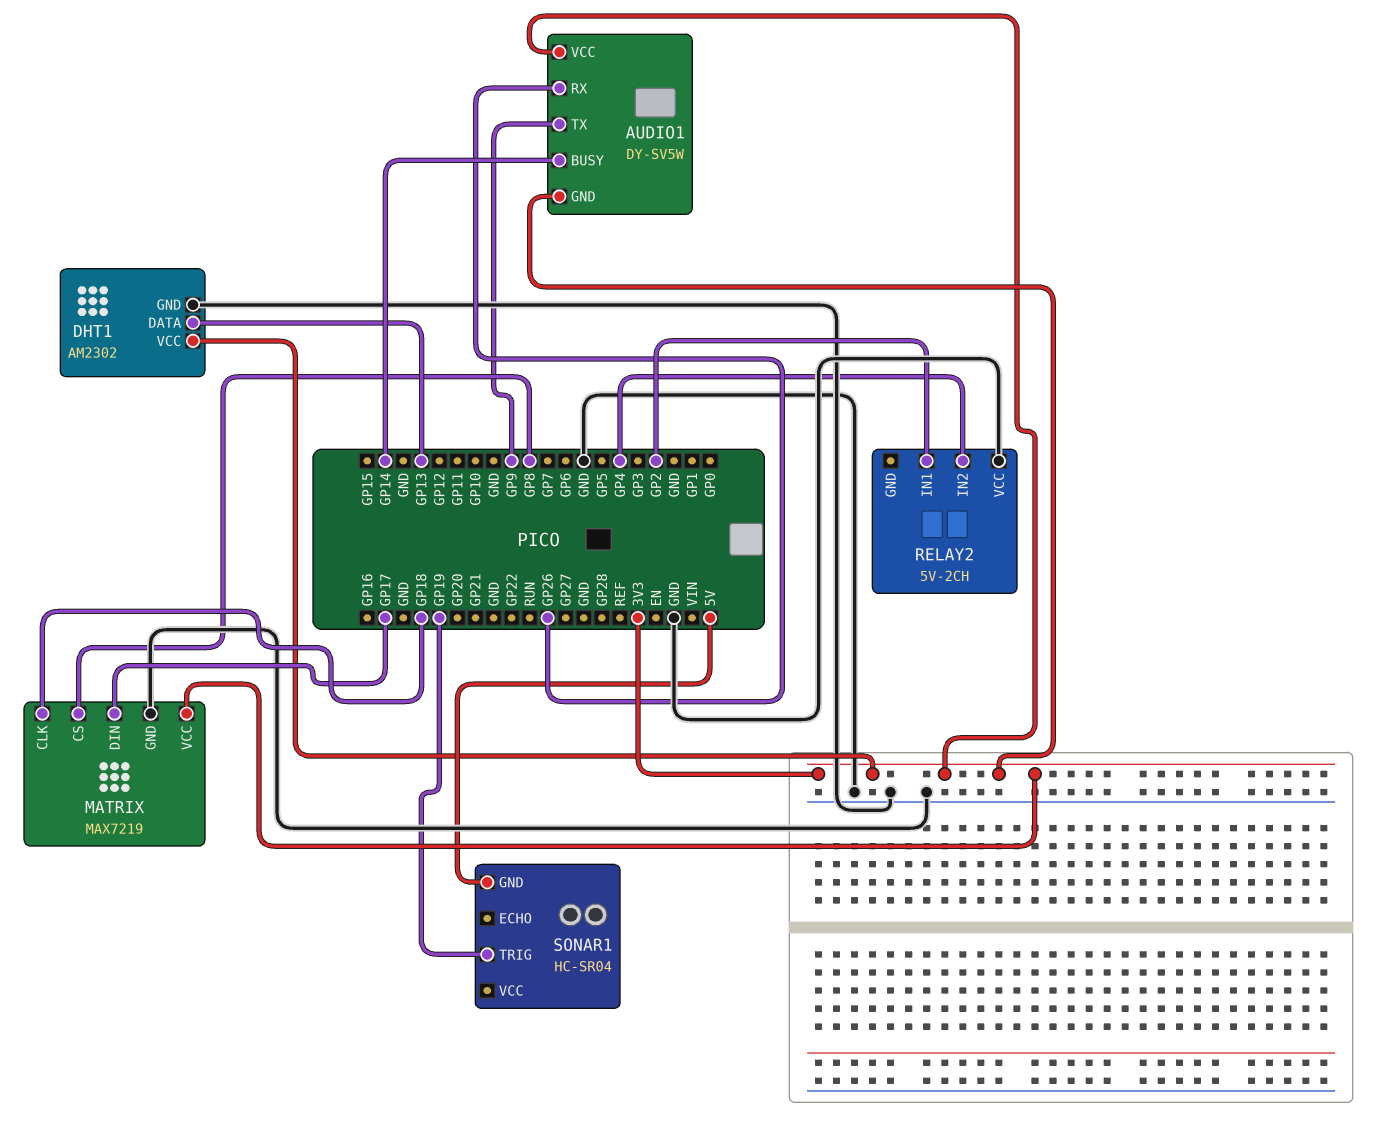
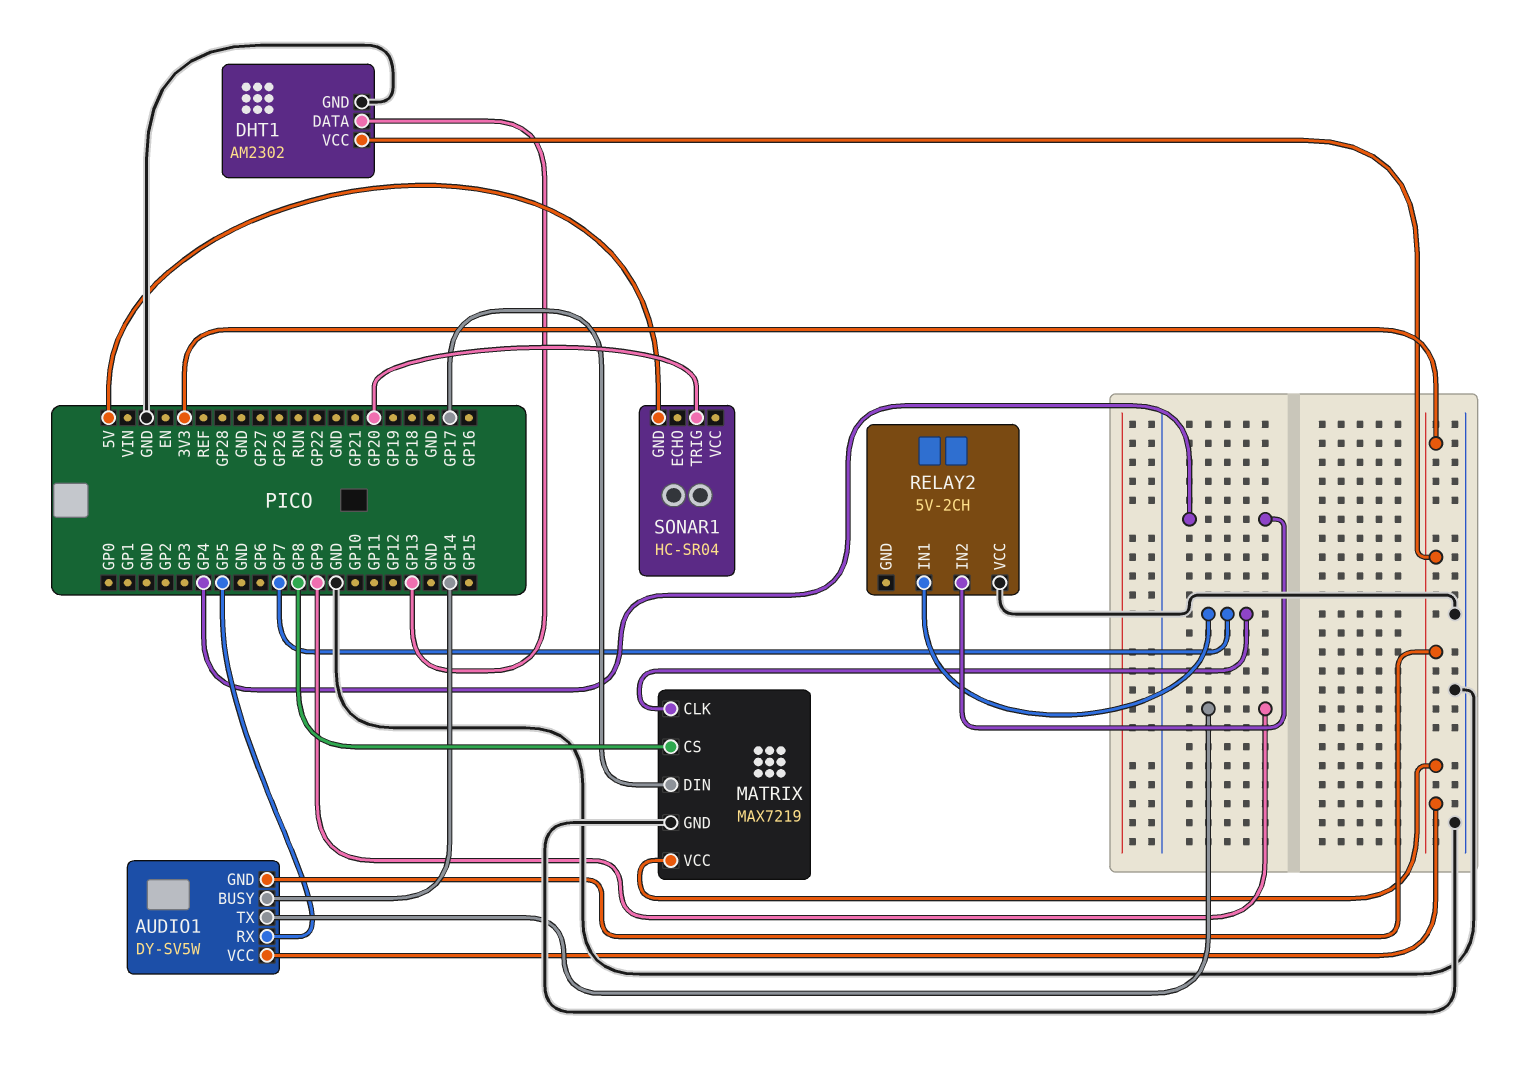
AUDIO1 pin RX: GP26 -> GP5
MATRIX pin CLK: GP18 -> GP7
RELAY2 pin IN1: GP2 -> GP7
SONAR1 pin TRIG: GP19 -> GP20

